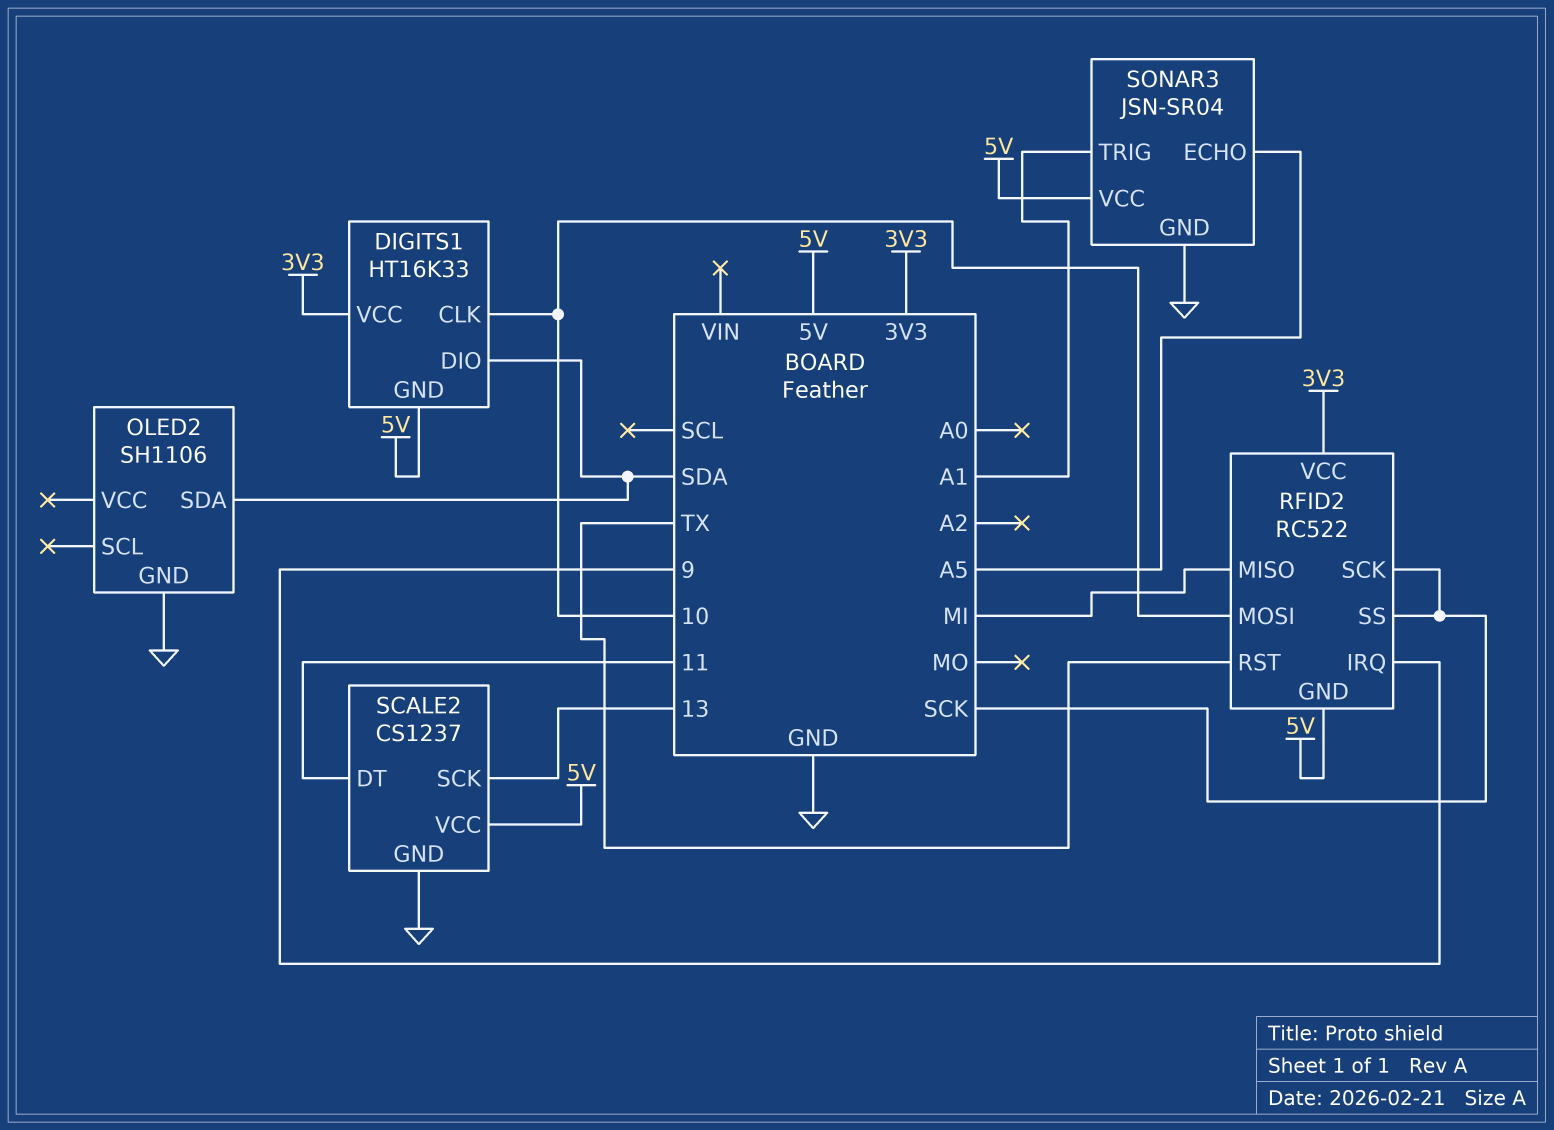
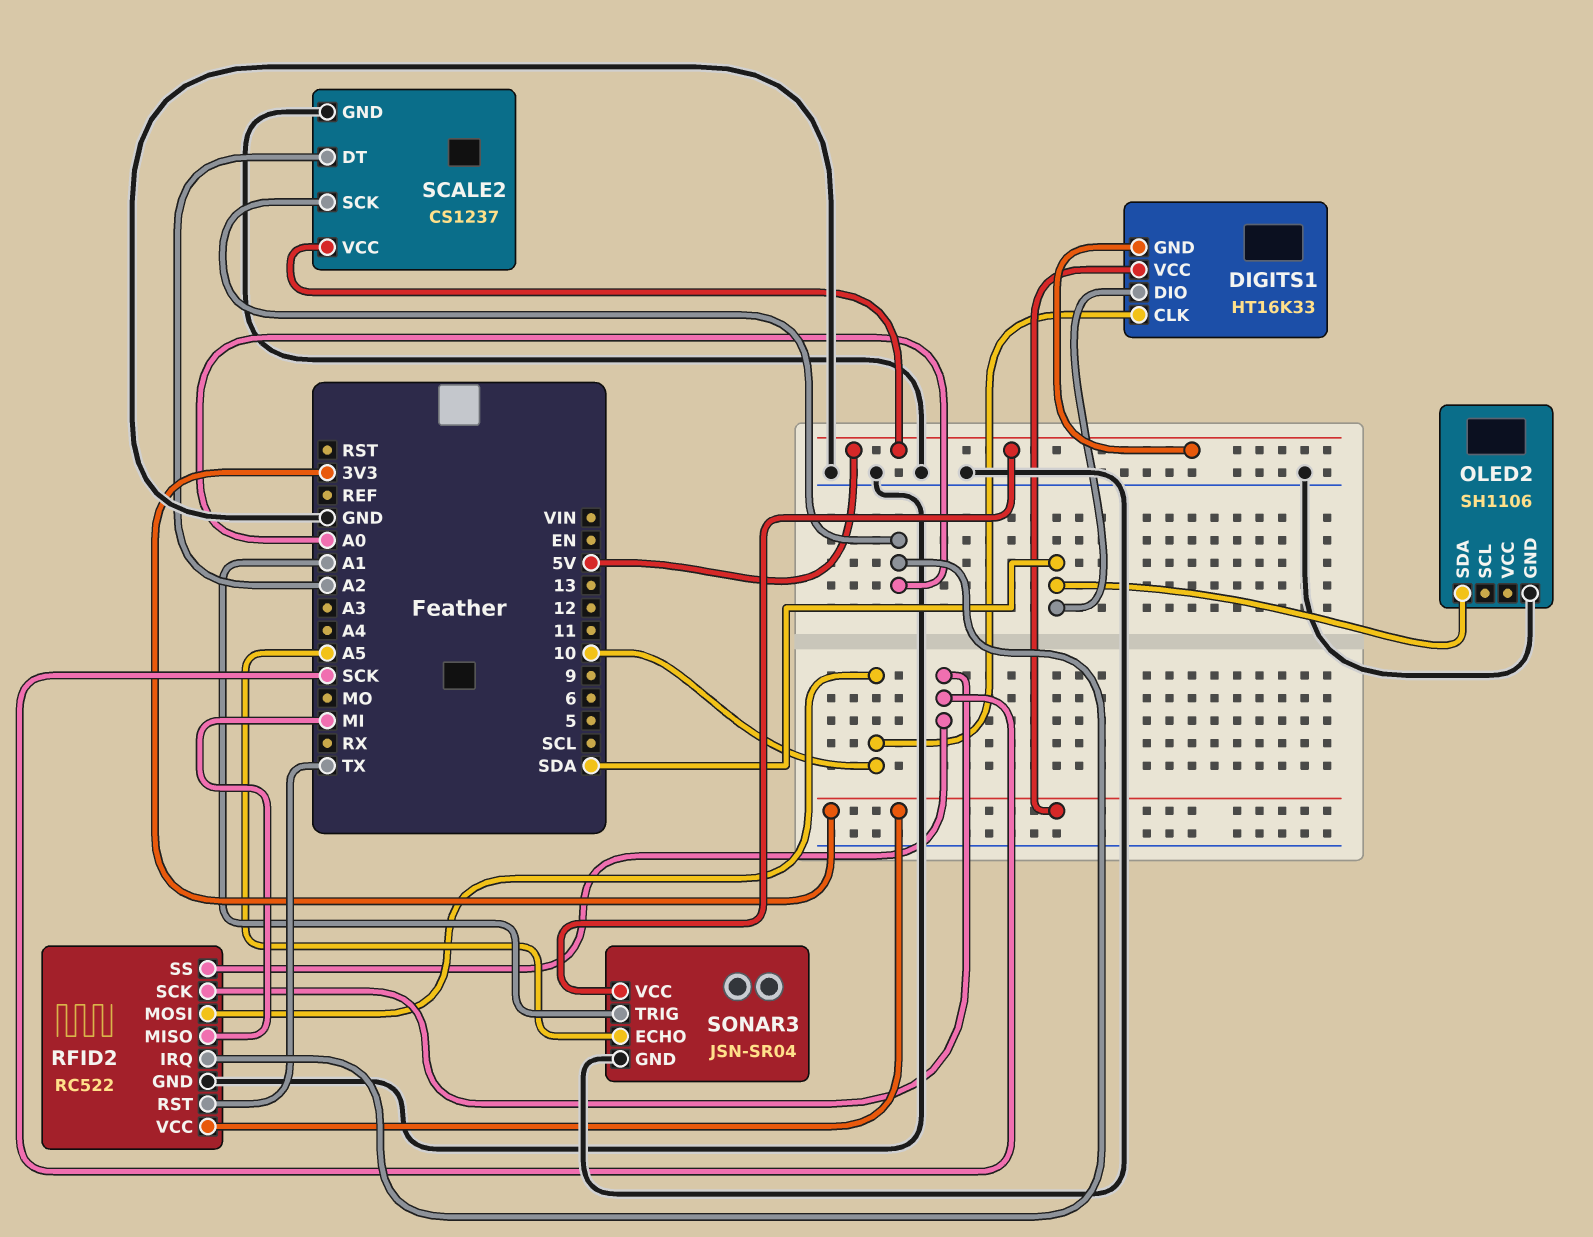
RFID2 pin GND: 5V -> GND
RFID2 pin IRQ: 9 -> A0
SCALE2 pin DT: 11 -> A2
SCALE2 pin SCK: 13 -> A0

